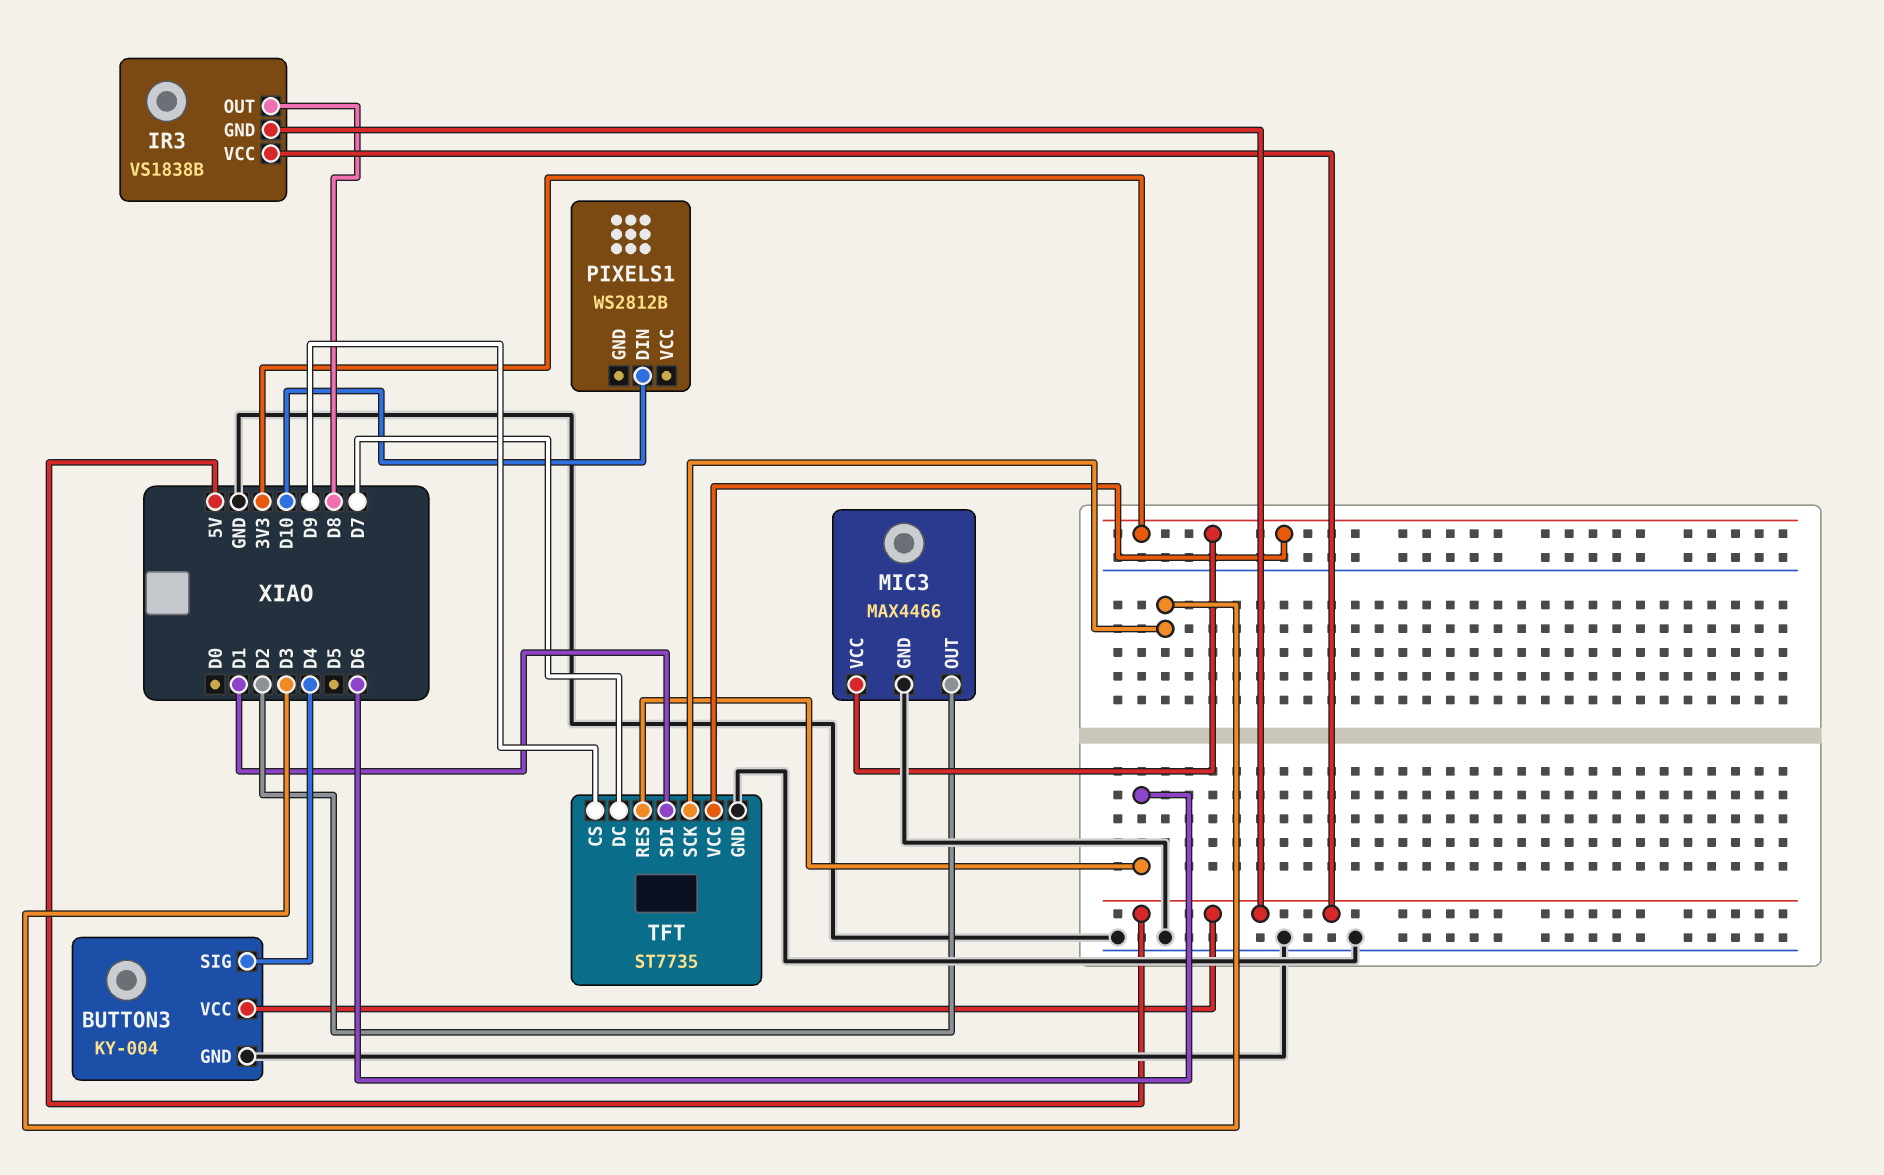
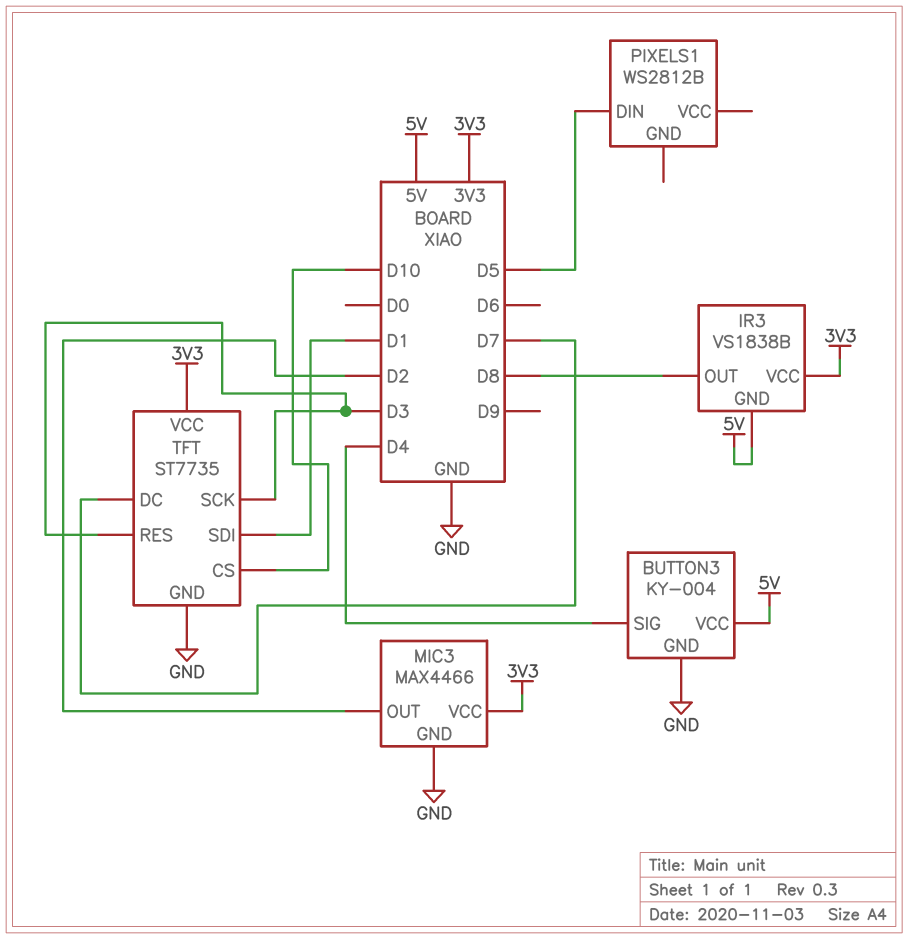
IR3 pin VCC: 5V -> 3V3
PIXELS1 pin DIN: D10 -> D5
TFT pin CS: D9 -> D10
TFT pin RES: D6 -> D3

